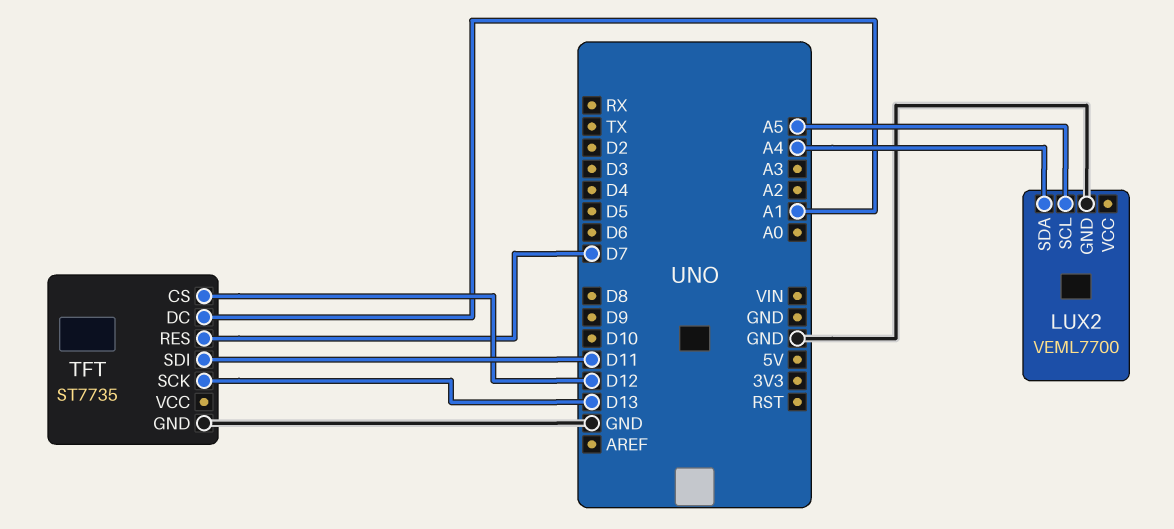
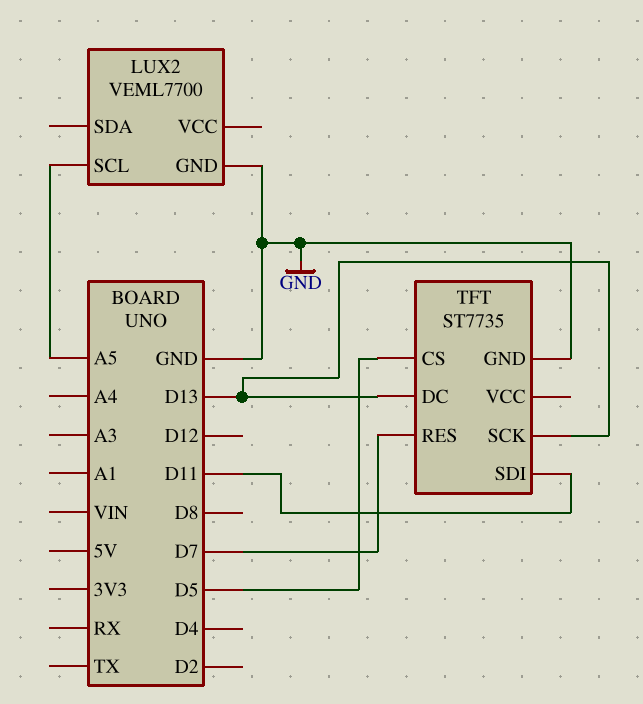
LUX2 pin SDA: A4 -> none
TFT pin CS: D12 -> D5
TFT pin DC: A1 -> D13

